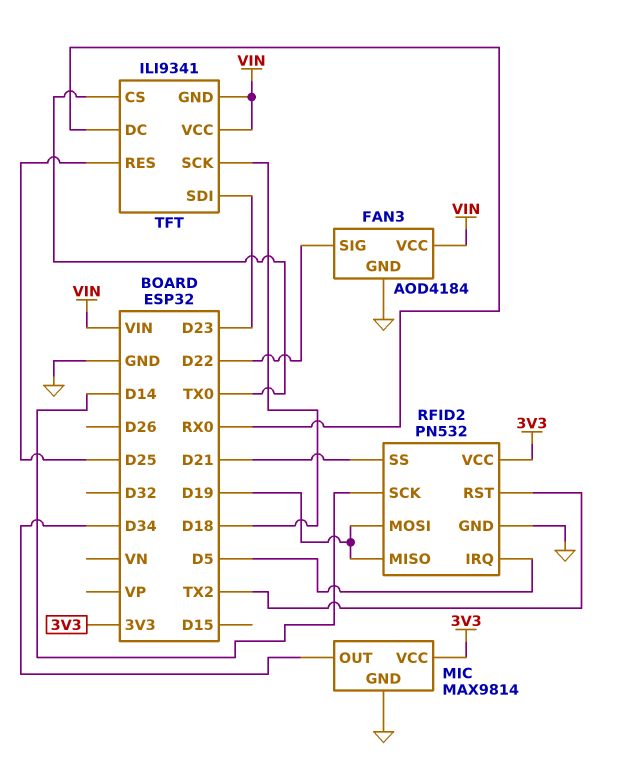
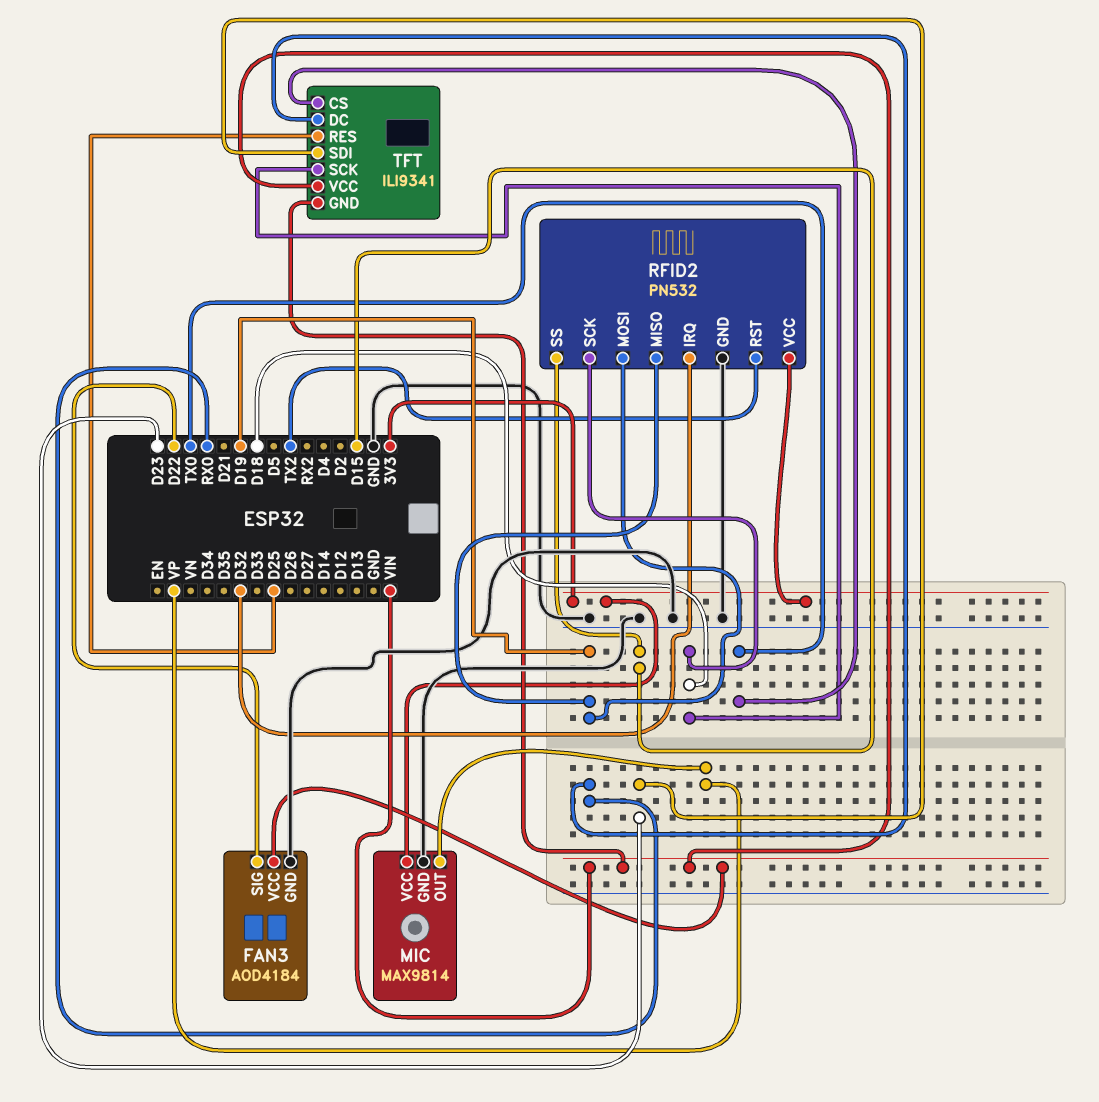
MIC pin OUT: D34 -> VP
RFID2 pin IRQ: D5 -> D32
RFID2 pin SCK: D14 -> D18
RFID2 pin SS: D21 -> D15

